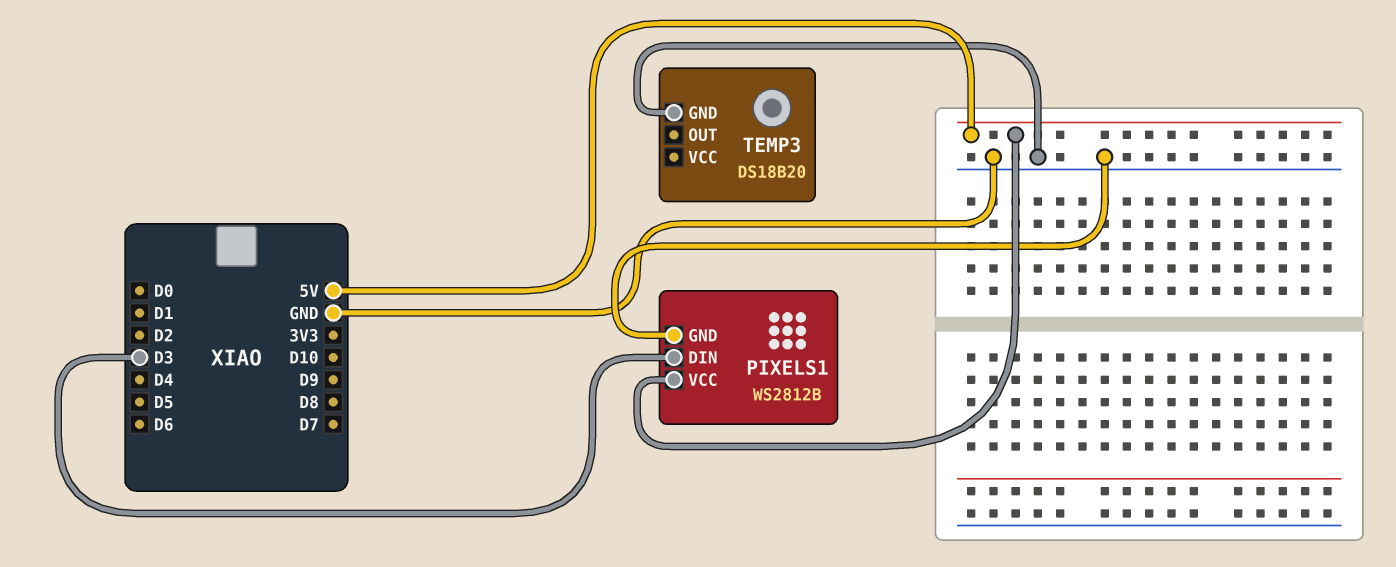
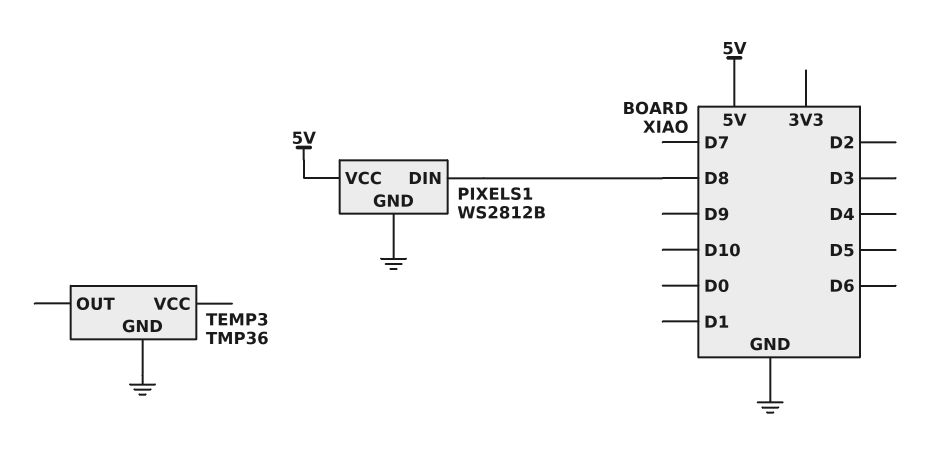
PIXELS1 pin DIN: D3 -> D8
TEMP3: DS18B20 -> TMP36

